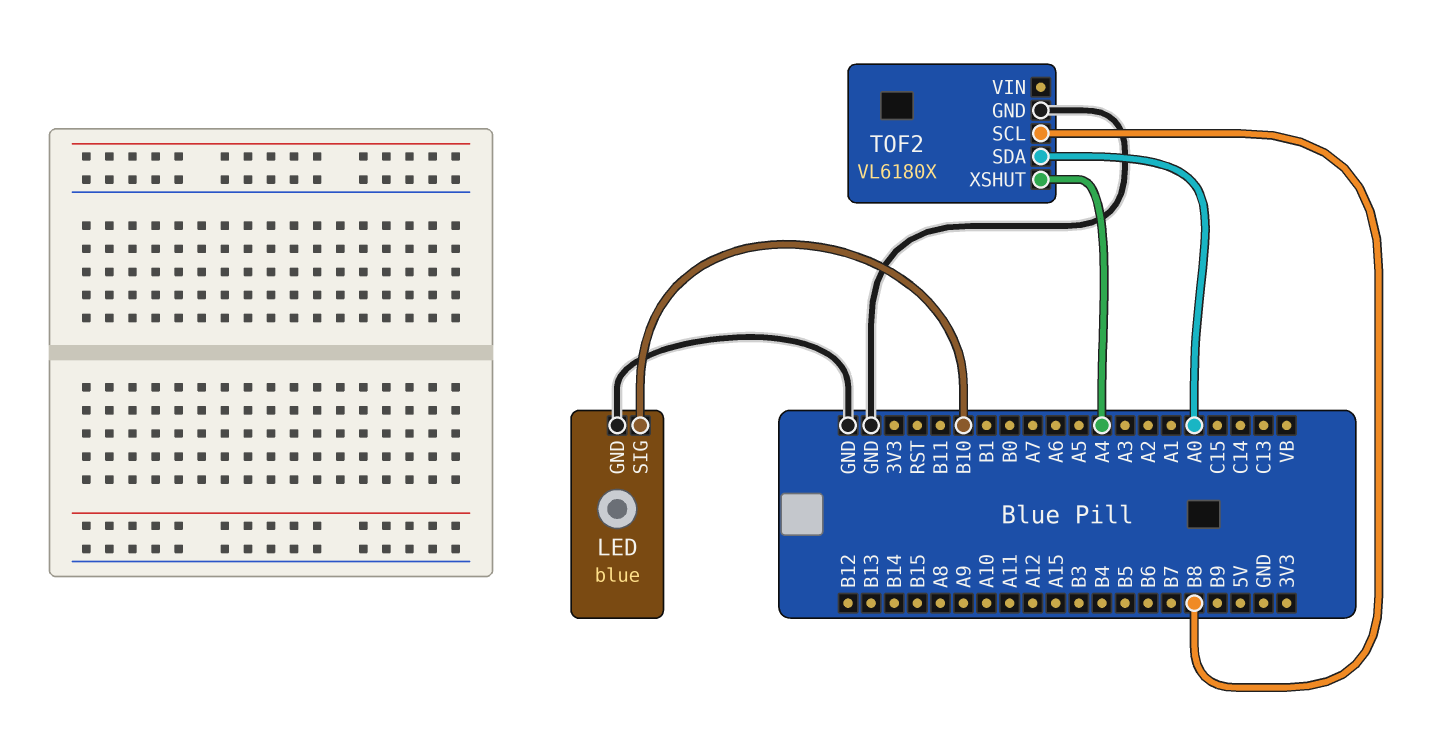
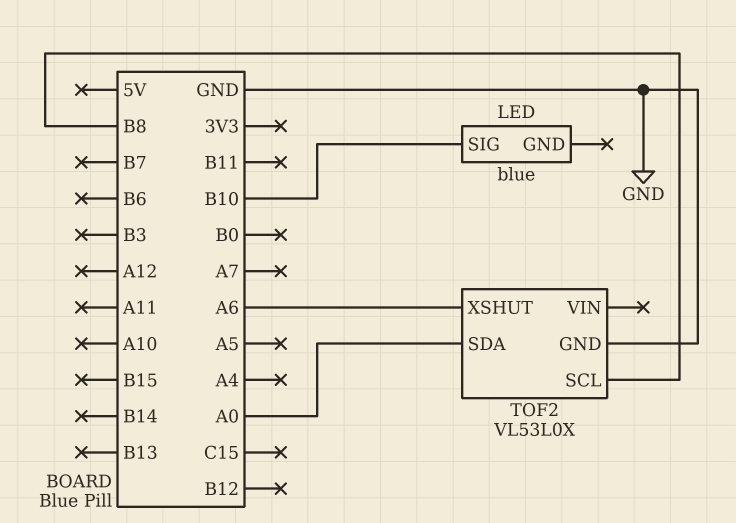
LED pin GND: GND -> none
TOF2: VL6180X -> VL53L0X
TOF2 pin XSHUT: A4 -> A6

